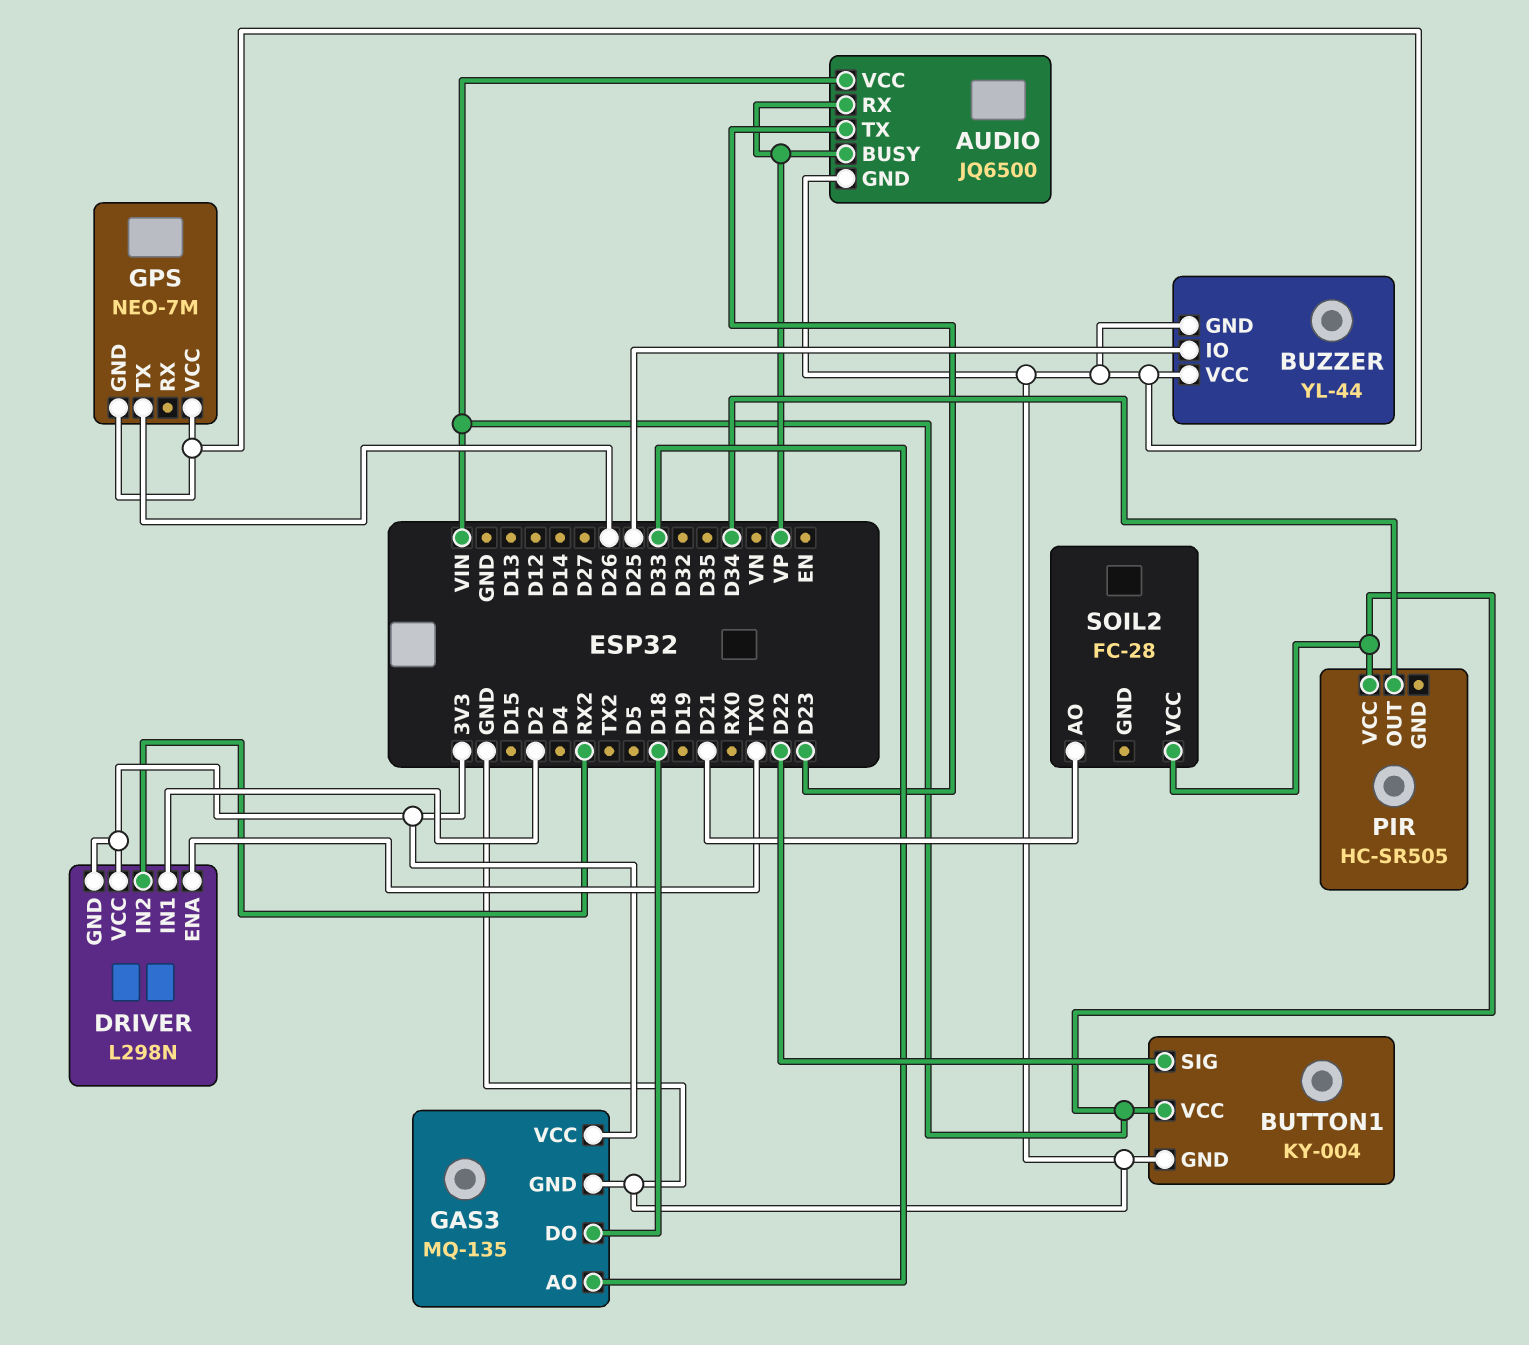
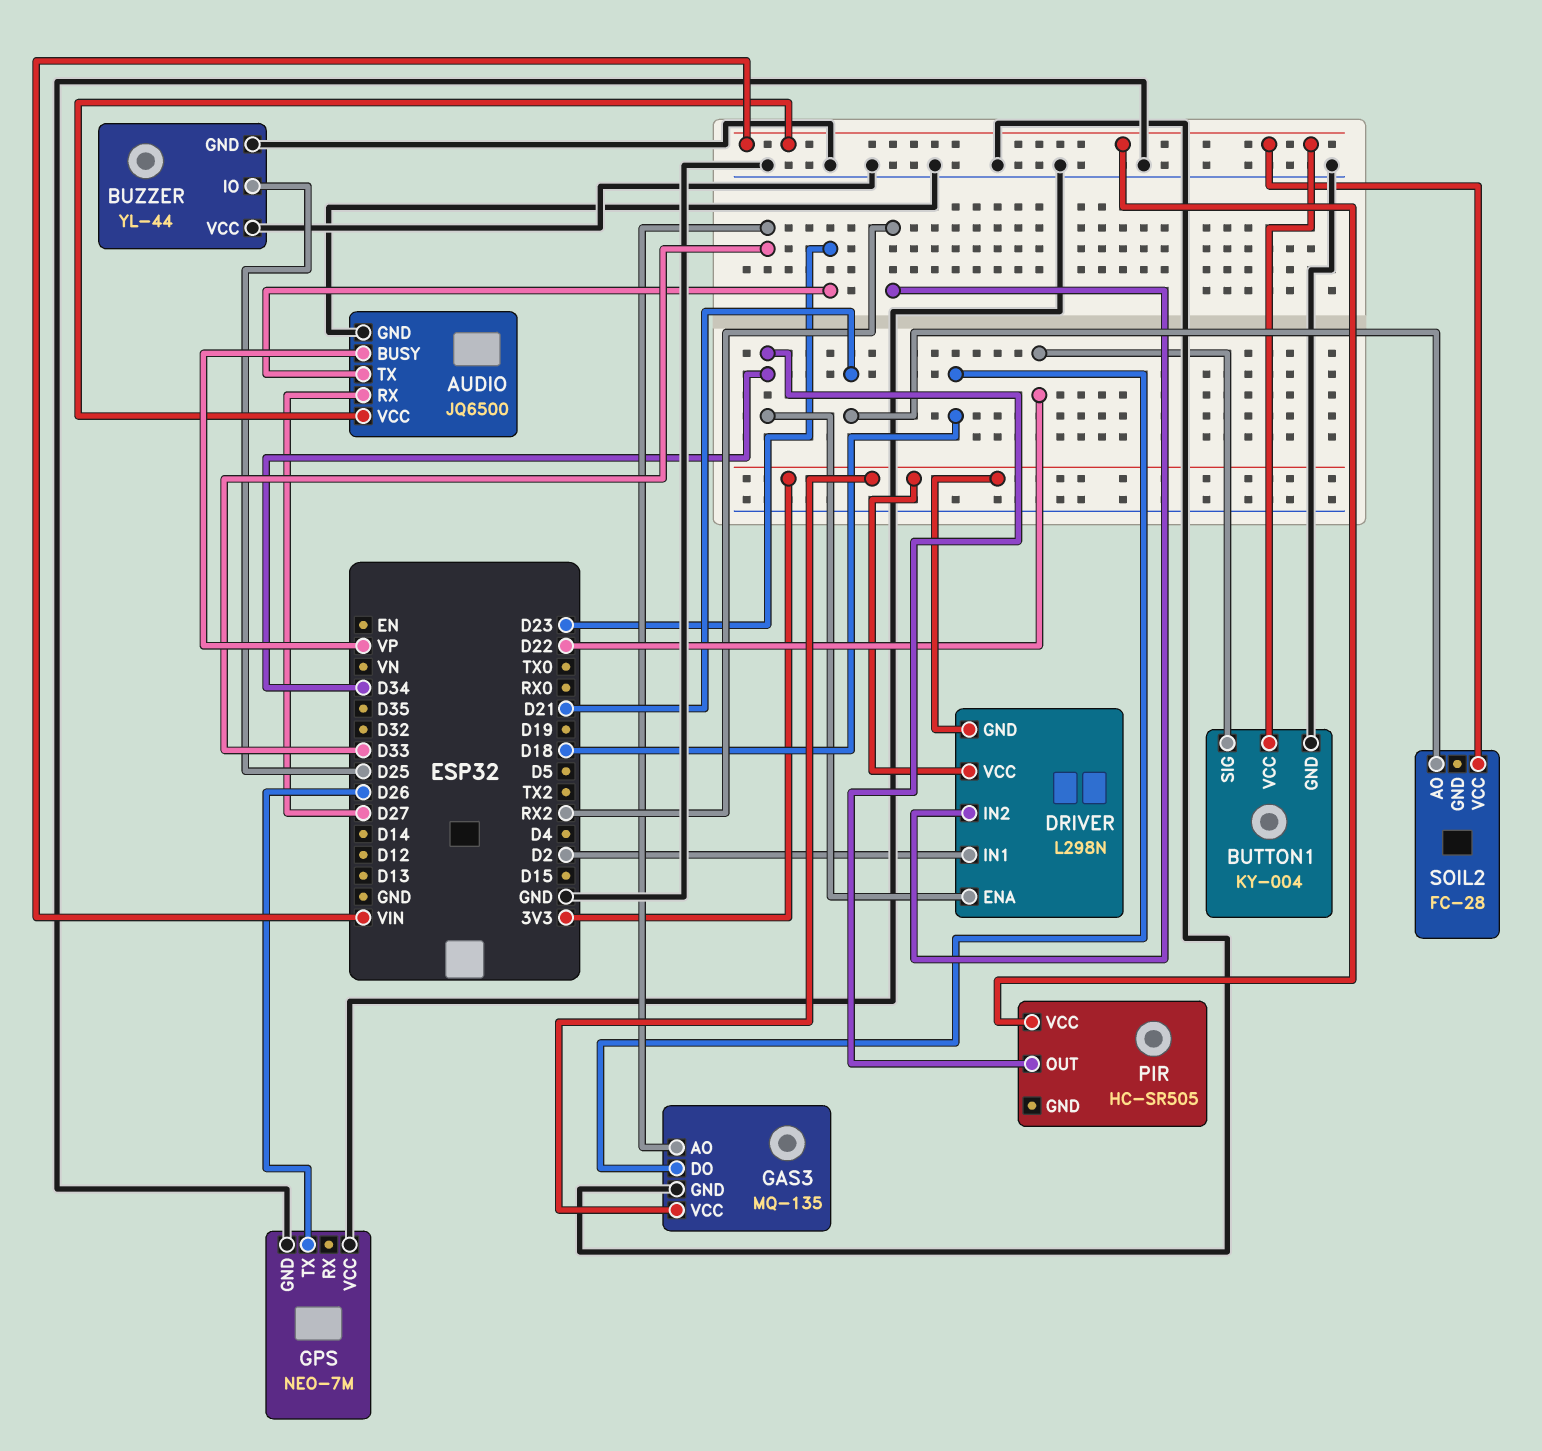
AUDIO pin RX: VP -> D27
DRIVER pin ENA: TX0 -> D34

